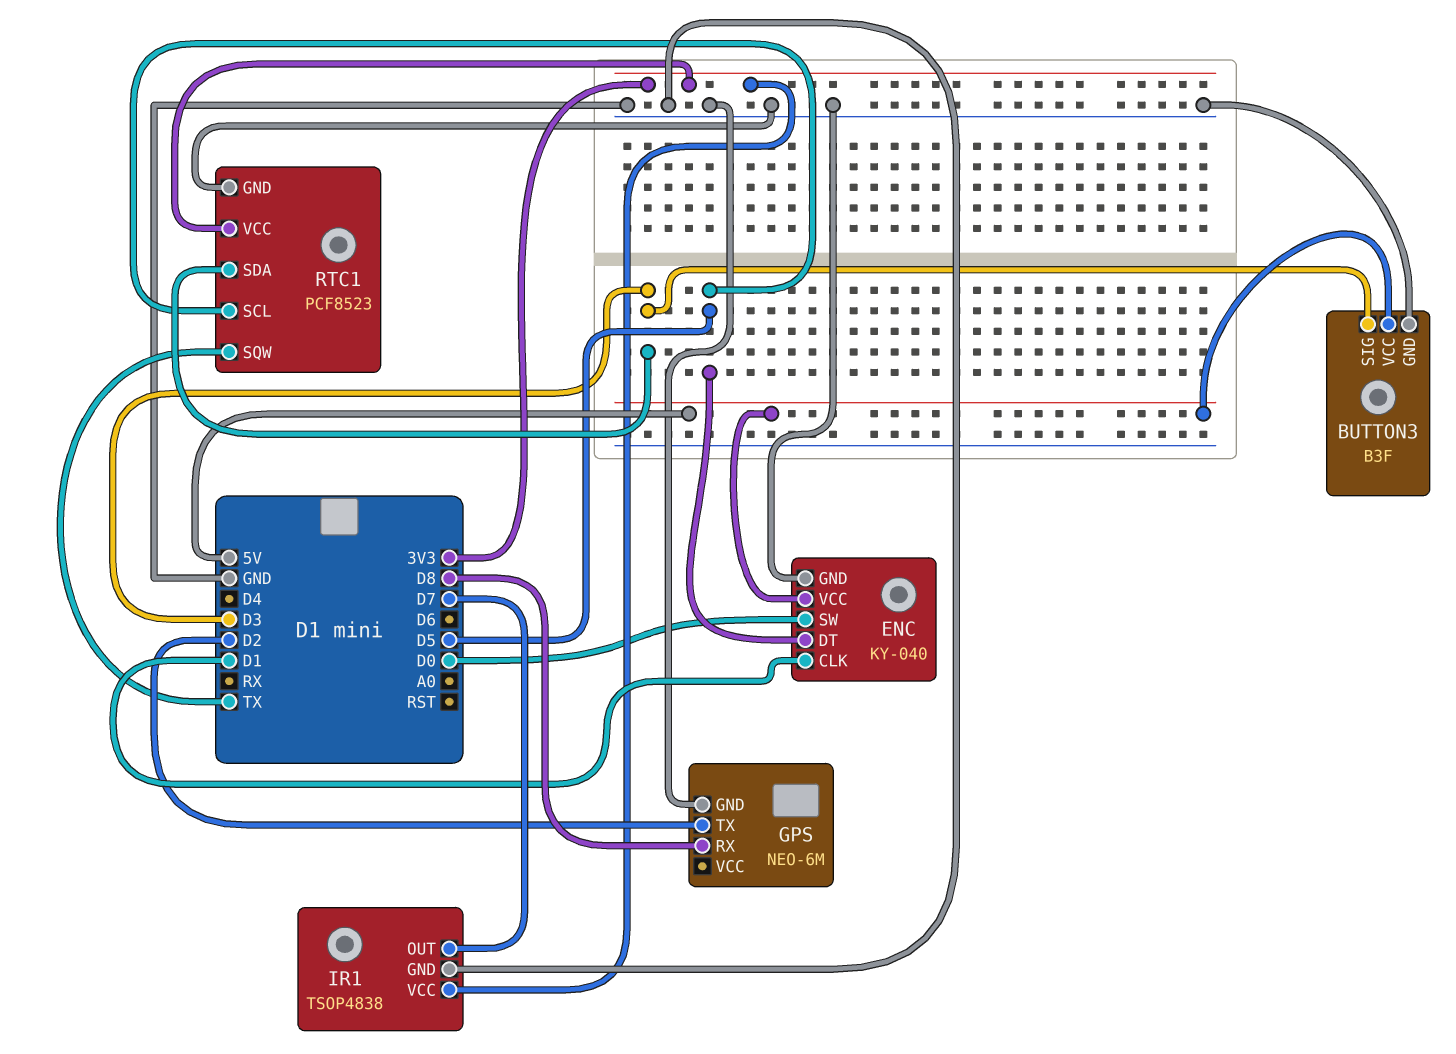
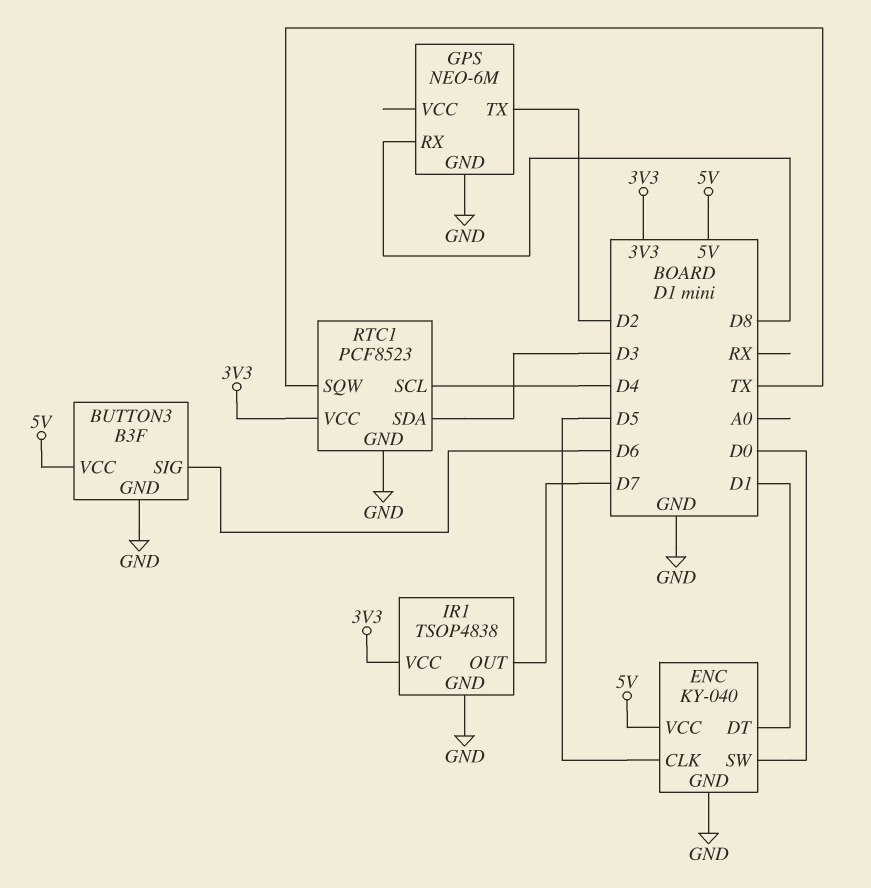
BUTTON3 pin SIG: D3 -> D6
ENC pin CLK: D1 -> D5
ENC pin DT: D5 -> D1
RTC1 pin SCL: D5 -> D4

